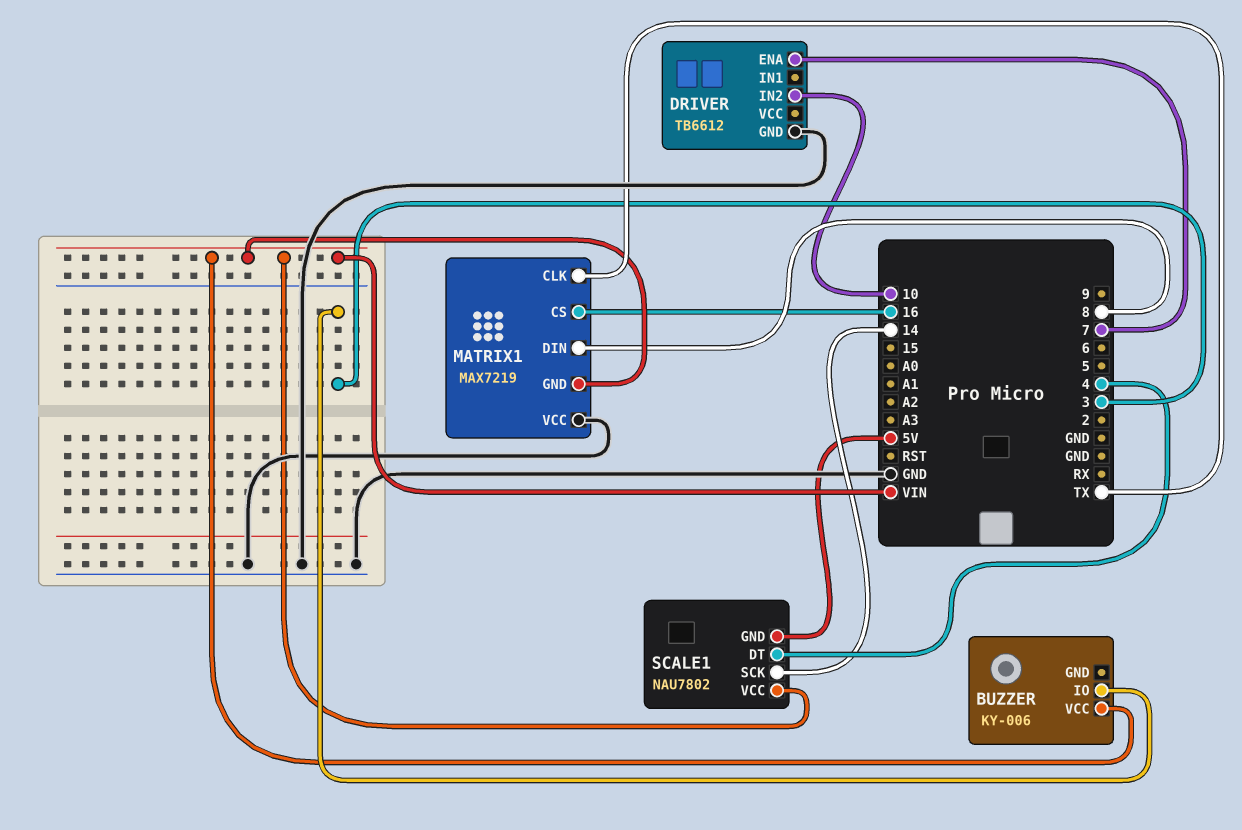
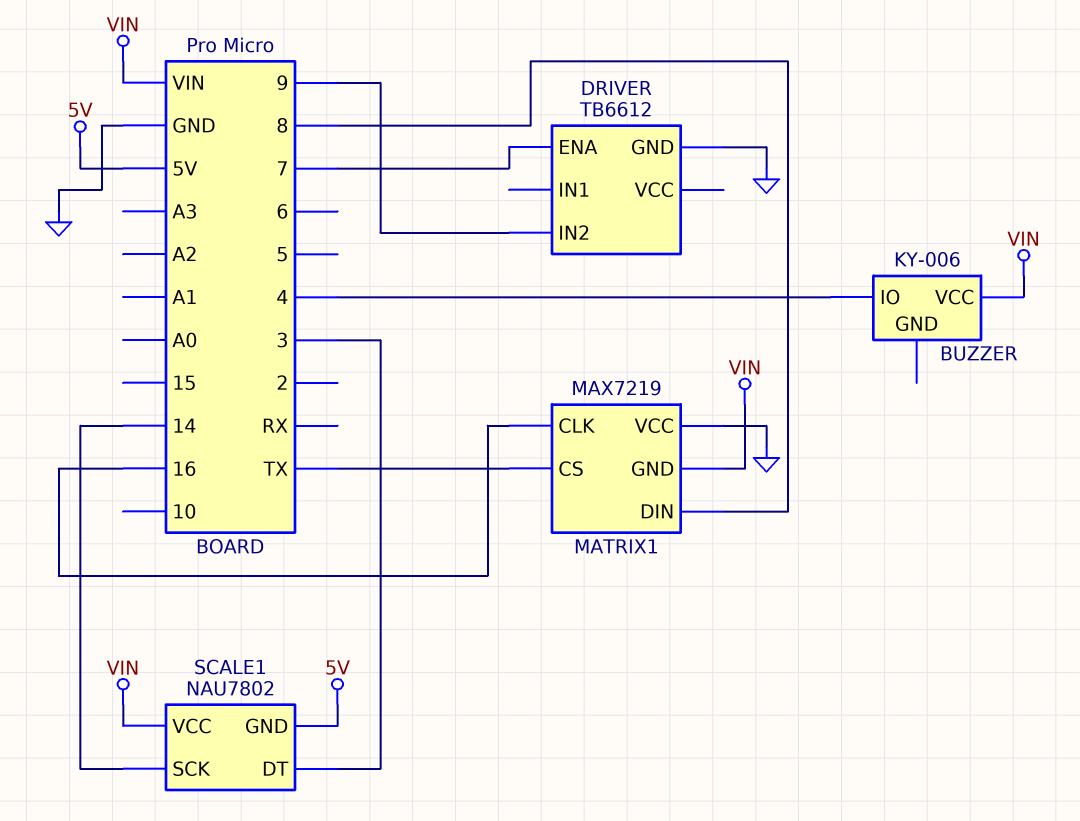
BUZZER pin IO: 3 -> 4
DRIVER pin IN2: 10 -> 9
MATRIX1 pin CLK: TX -> 16
MATRIX1 pin CS: 16 -> TX
SCALE1 pin DT: 4 -> 3

